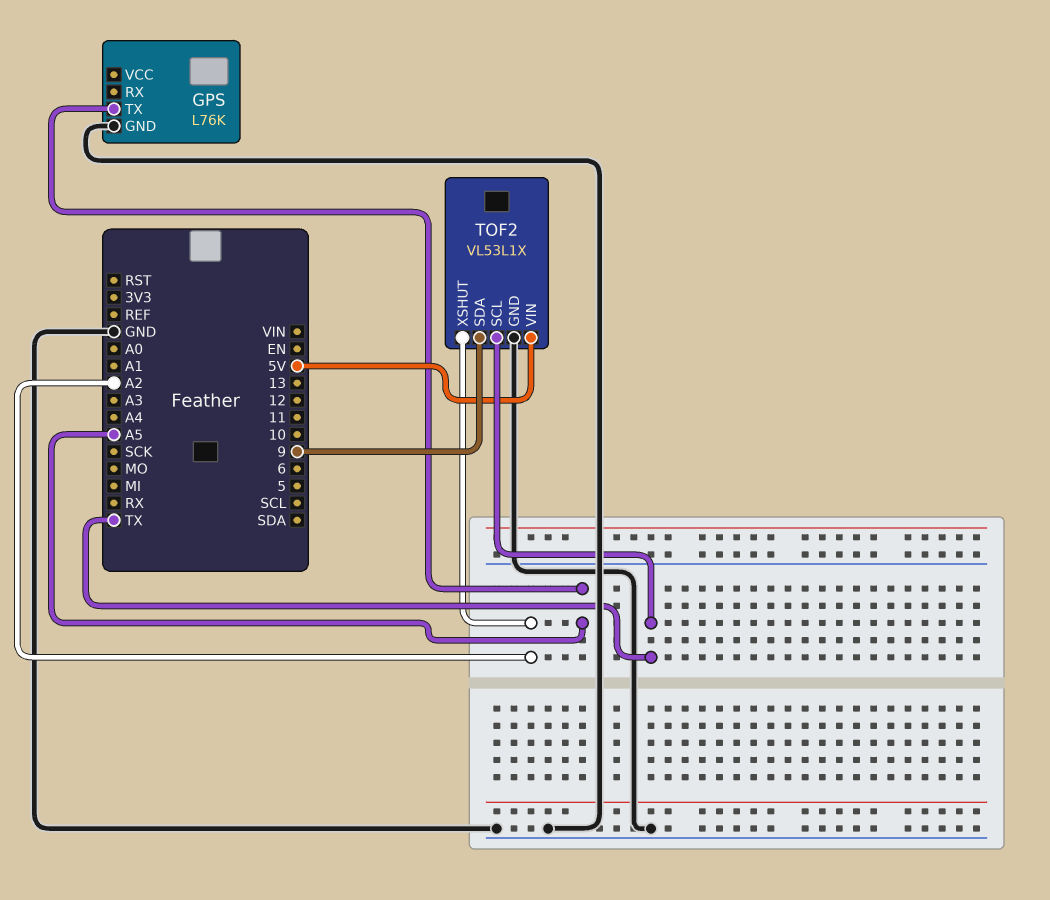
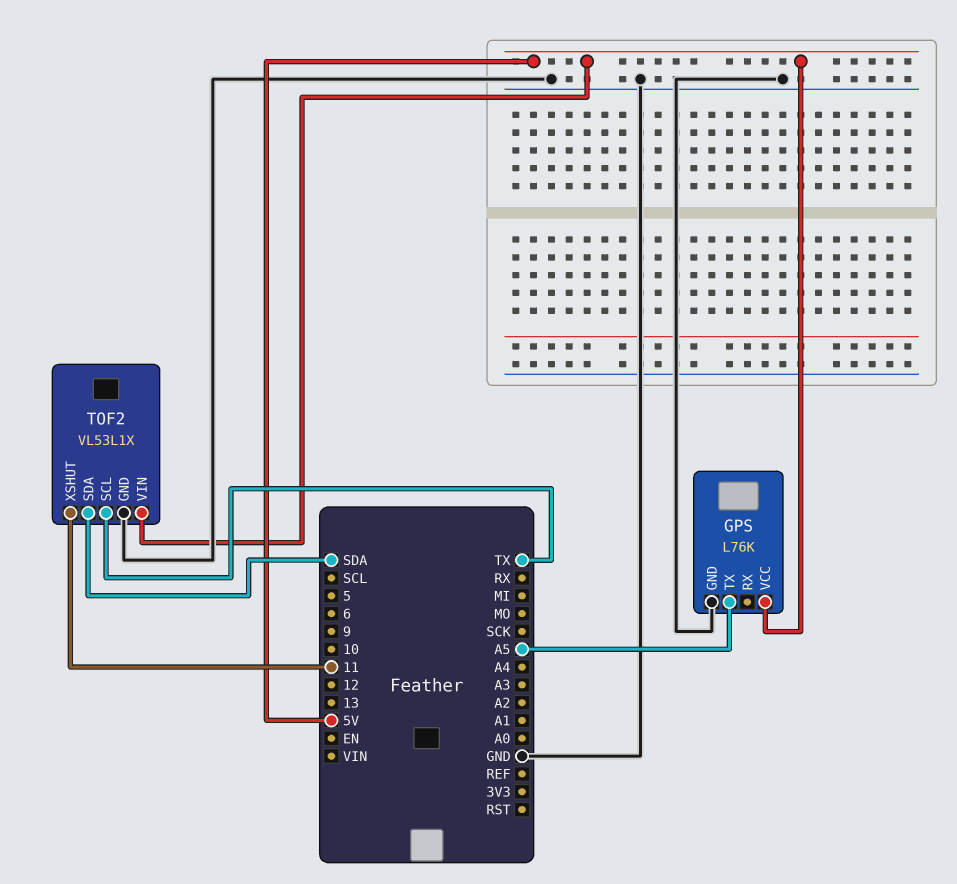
GPS pin VCC: none -> 5V
TOF2 pin SDA: 9 -> SDA
TOF2 pin XSHUT: A2 -> 11

